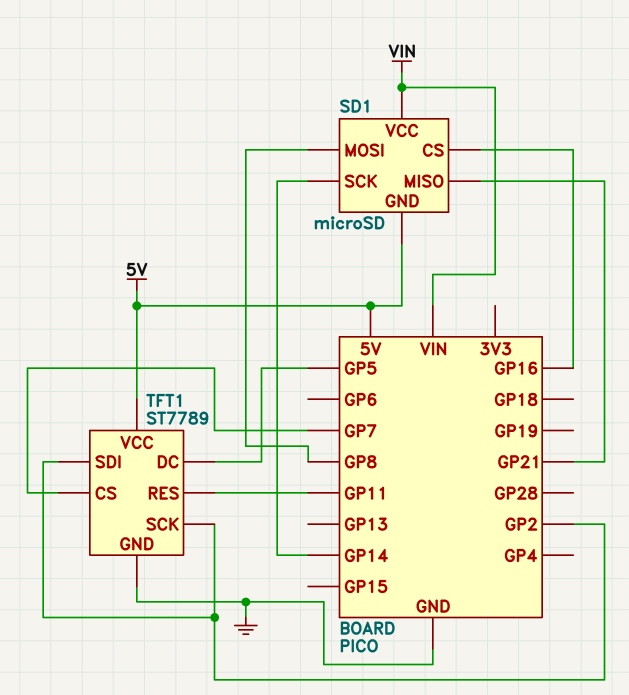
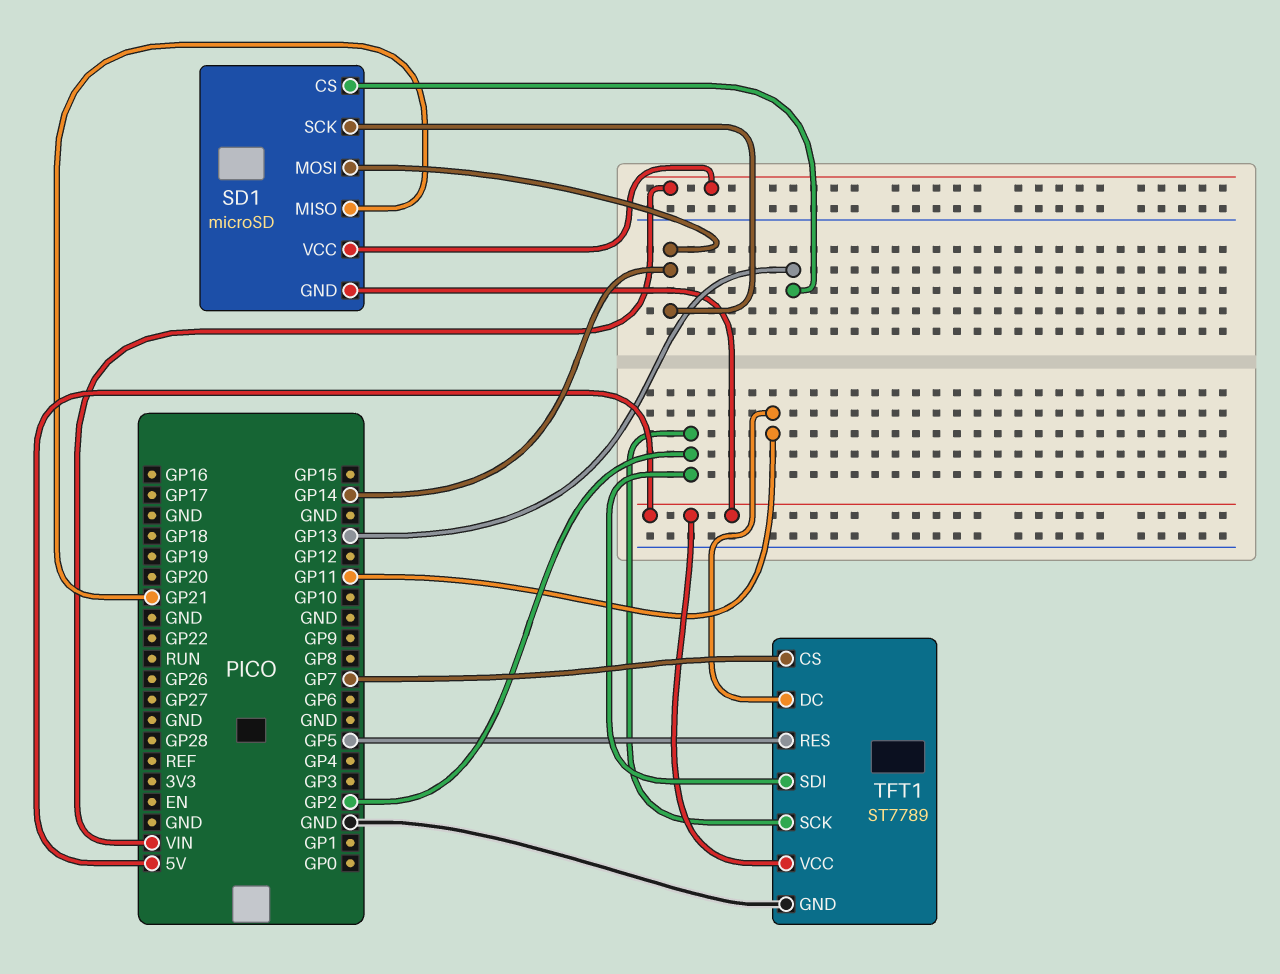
SD1 pin CS: GP16 -> GP13
SD1 pin MOSI: GP8 -> GP14
TFT1 pin DC: GP5 -> GP11
TFT1 pin RES: GP11 -> GP5

